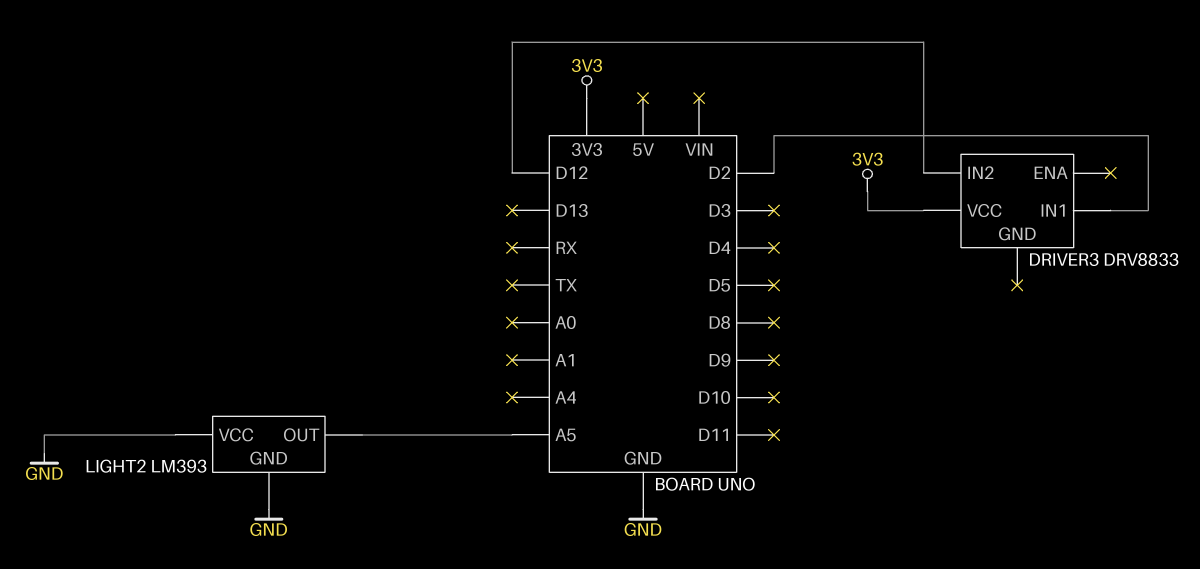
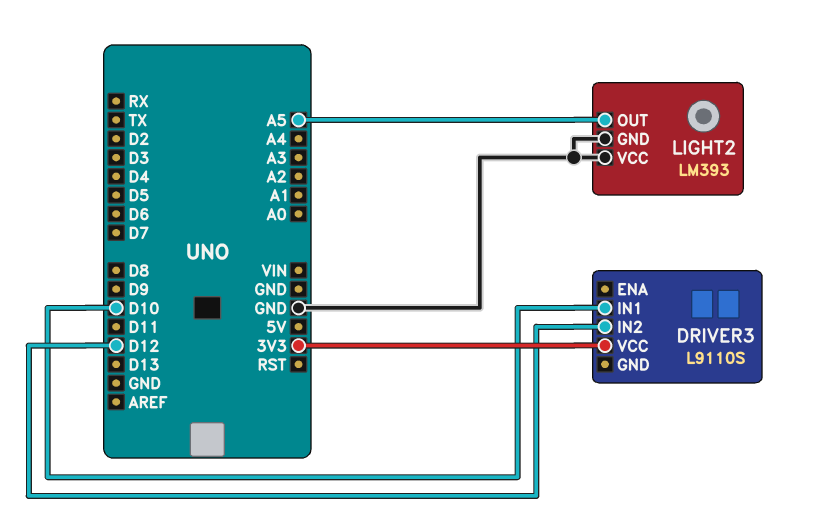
DRIVER3: DRV8833 -> L9110S
DRIVER3 pin IN1: D2 -> D10

